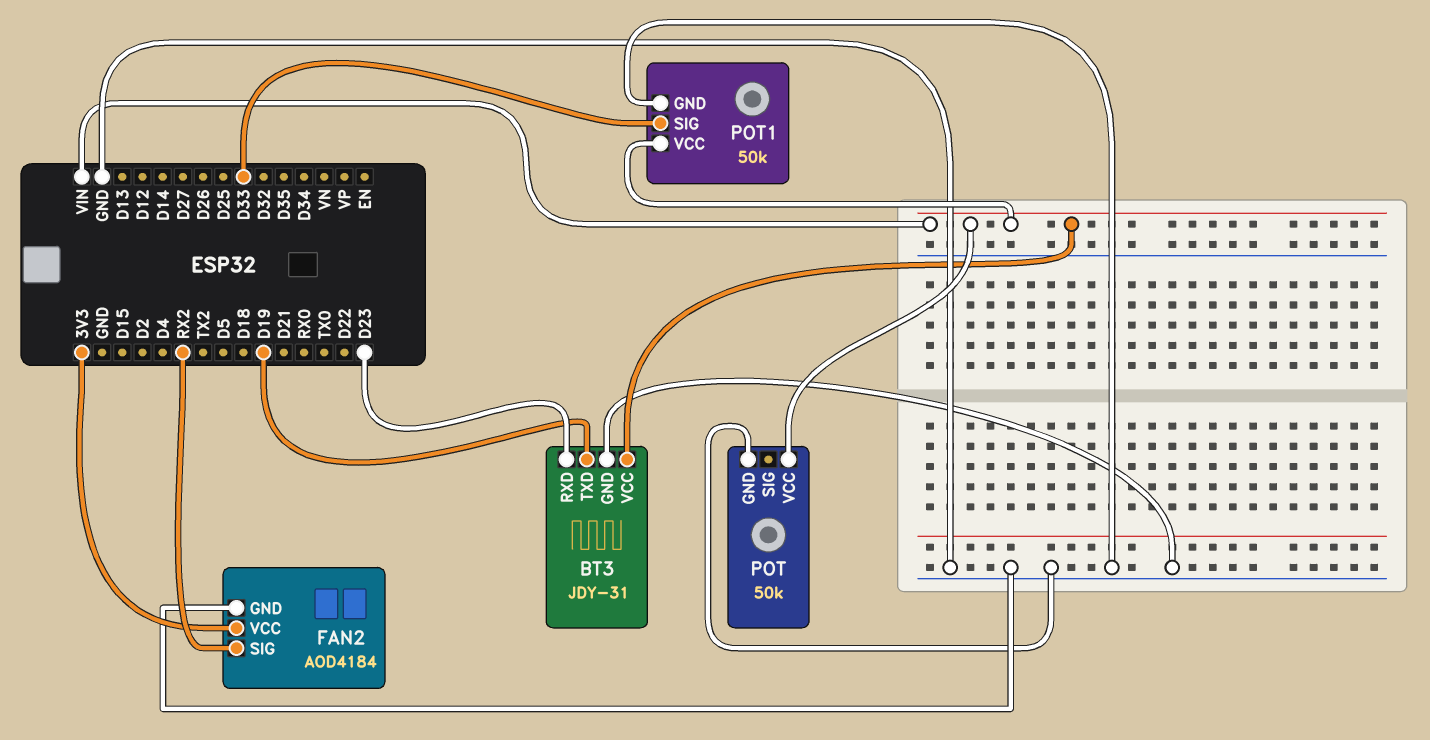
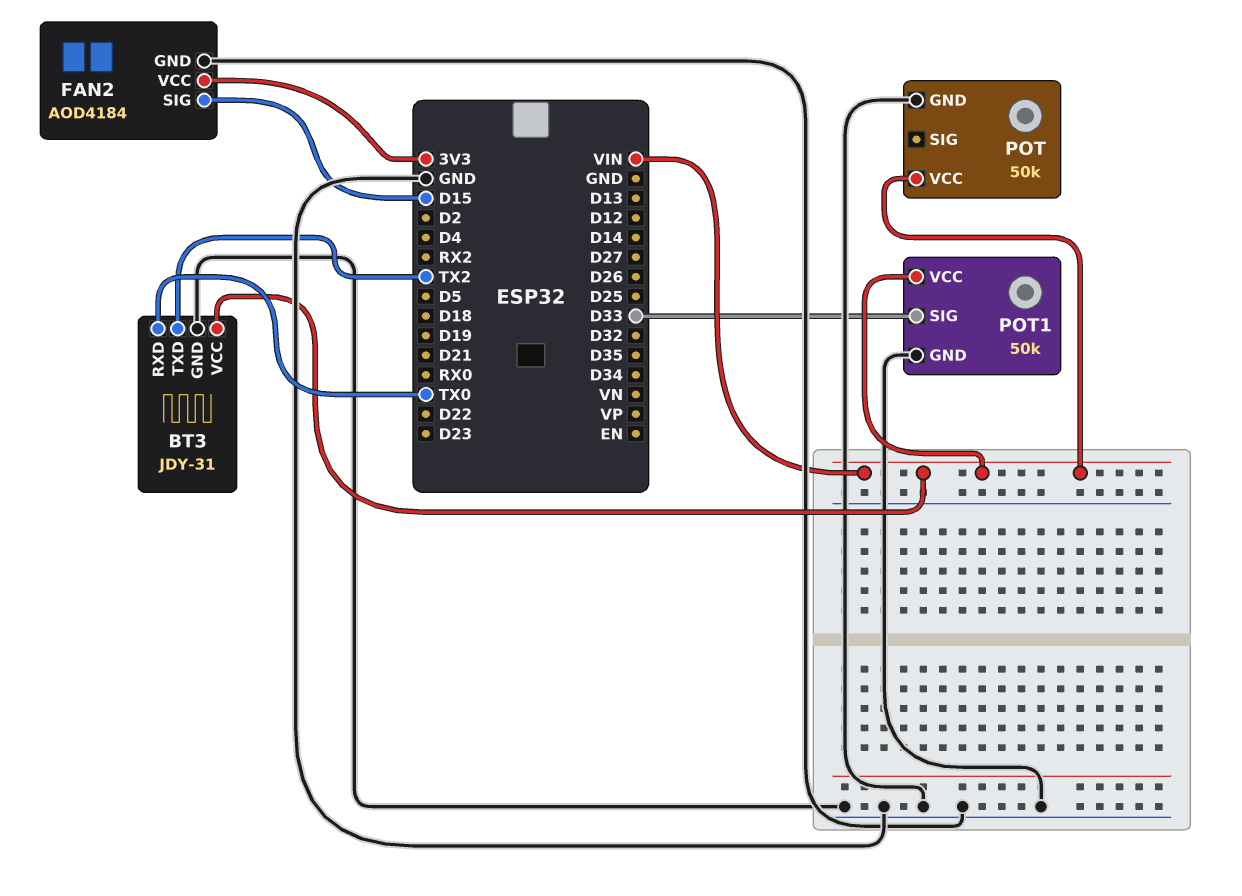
BT3 pin RXD: D23 -> TX0
BT3 pin TXD: D19 -> TX2
FAN2 pin SIG: RX2 -> D15

